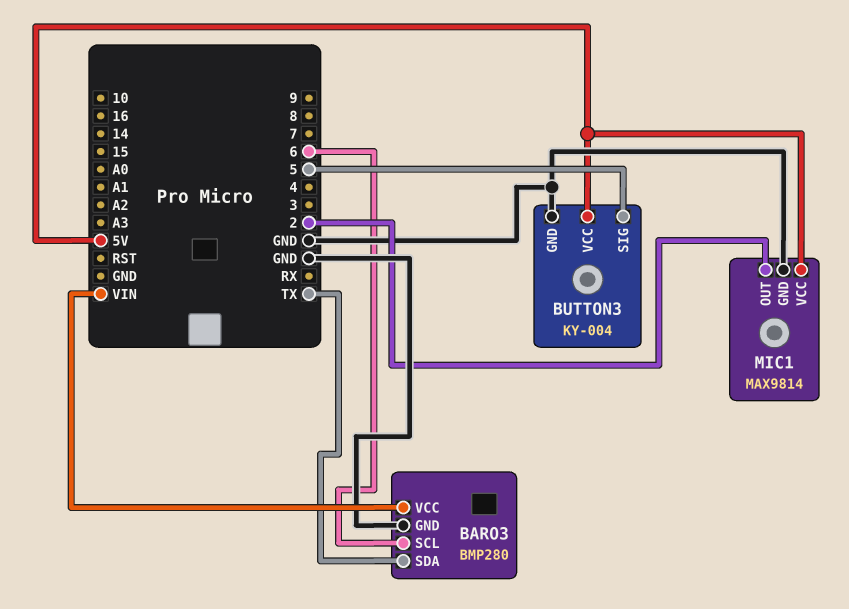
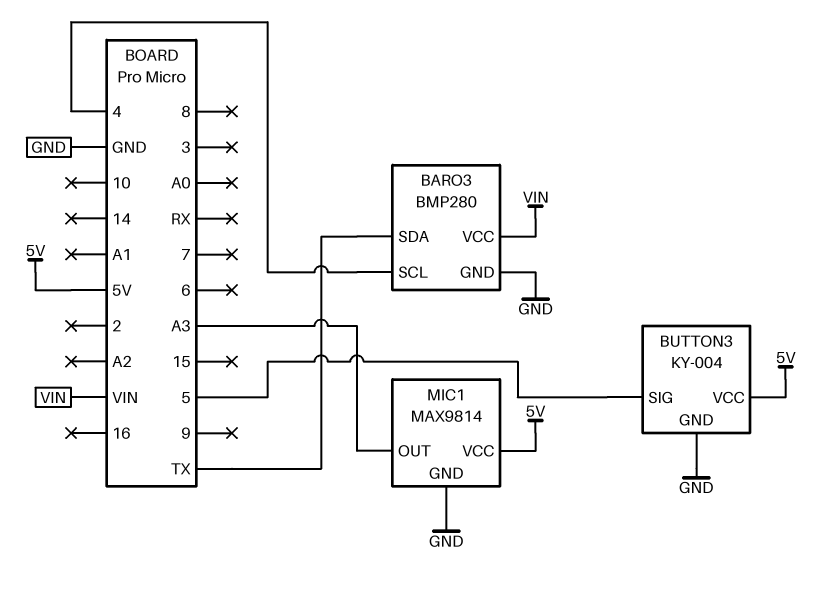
BARO3 pin SCL: 6 -> 4
MIC1 pin OUT: 2 -> A3

